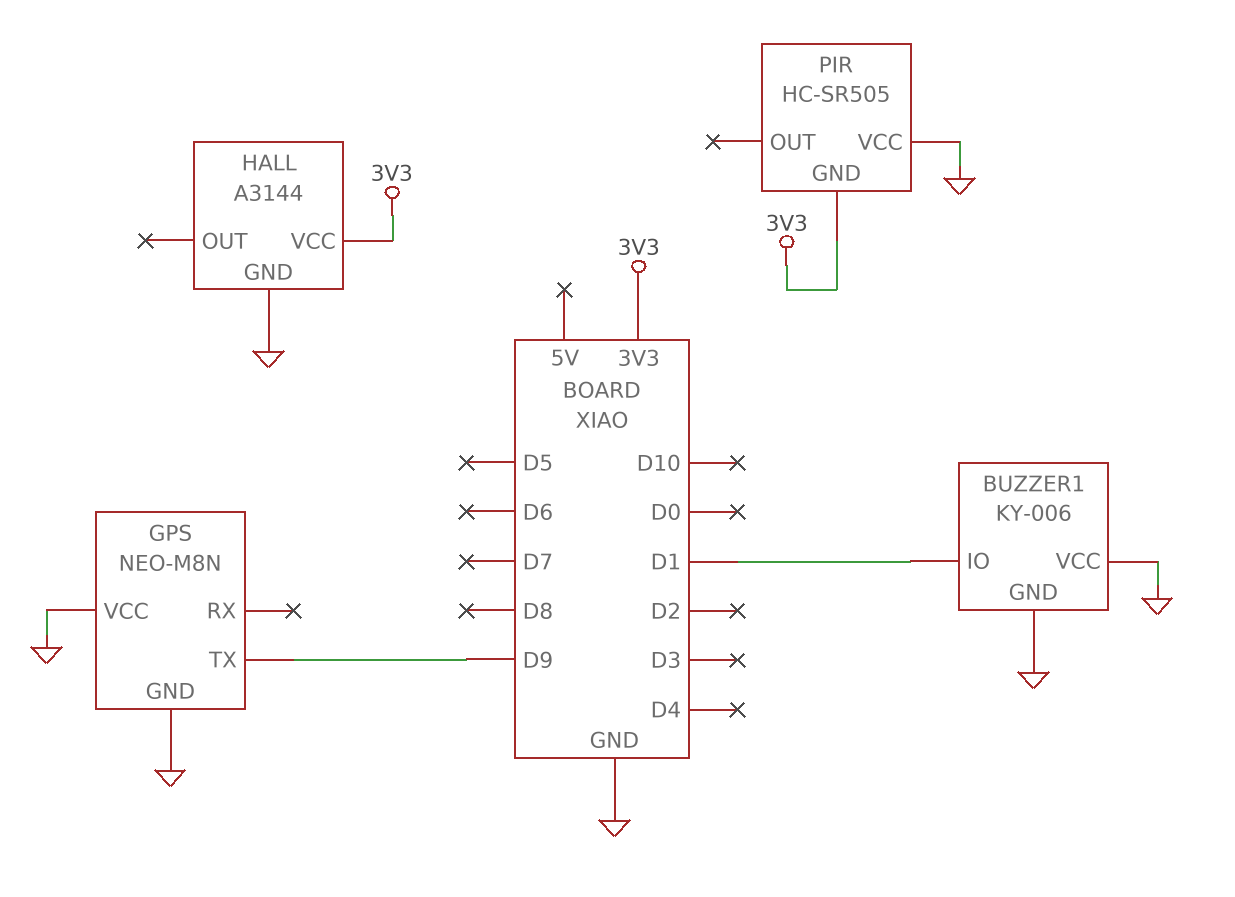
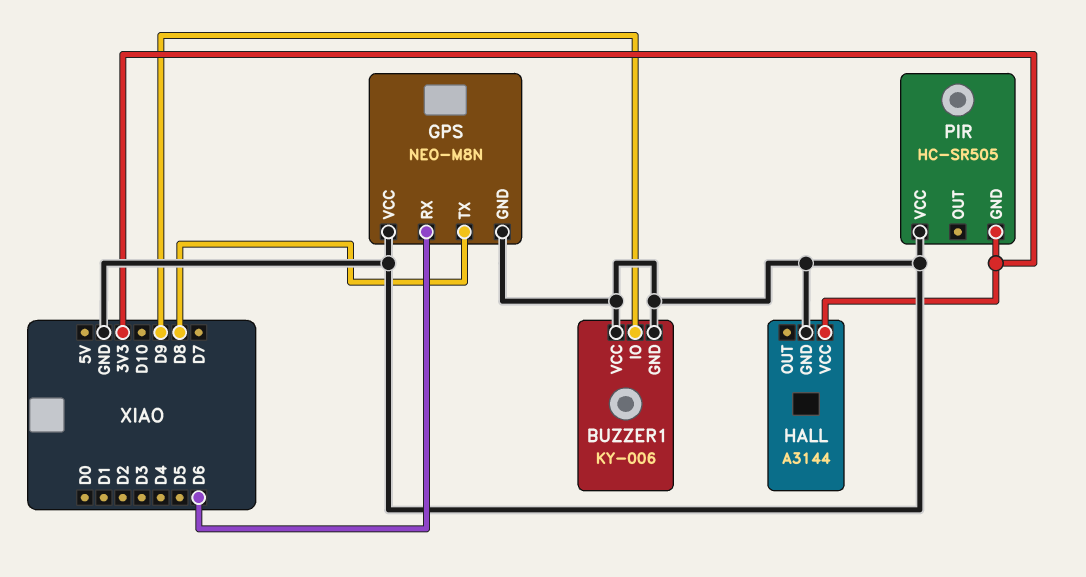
BUZZER1 pin IO: D1 -> D9
GPS pin RX: none -> D6
GPS pin TX: D9 -> D8

